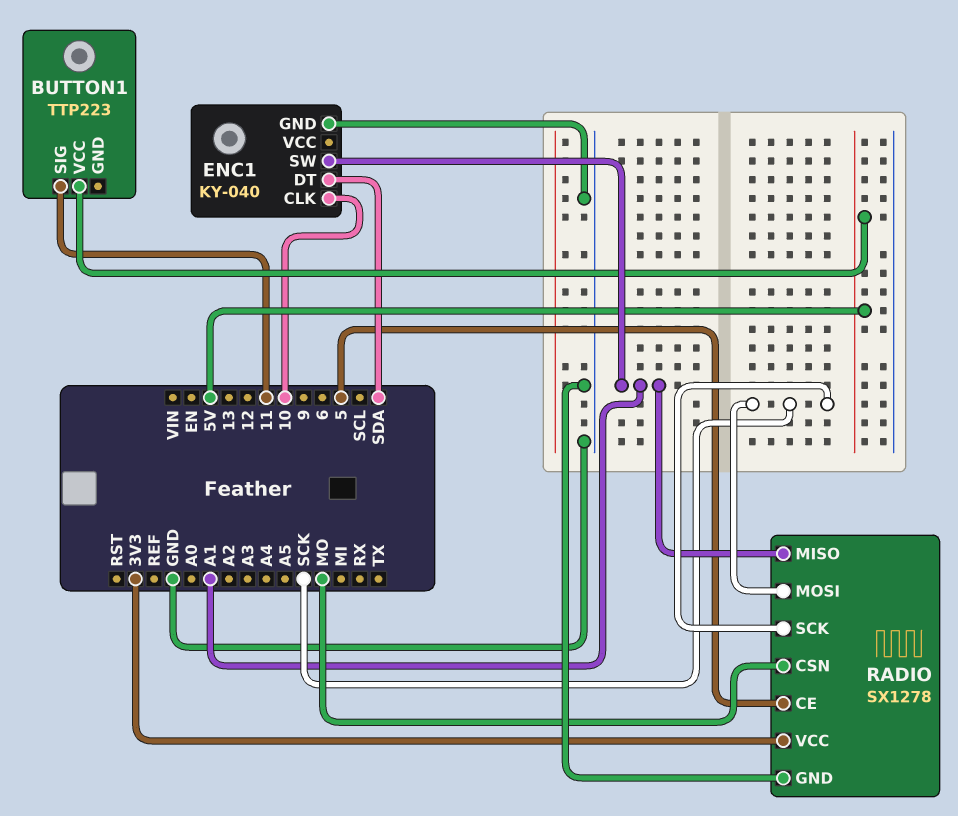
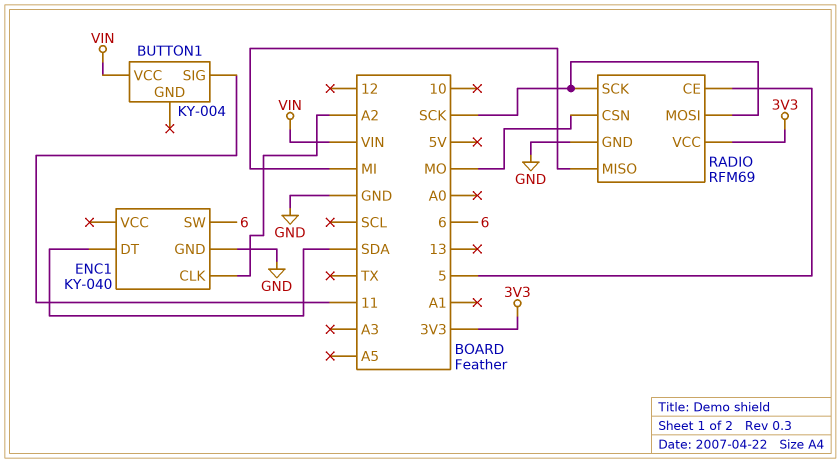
BUTTON1: TTP223 -> KY-004
BUTTON1 pin VCC: 5V -> VIN
ENC1 pin CLK: 10 -> A2
ENC1 pin SW: A1 -> 6
RADIO: SX1278 -> RFM69
RADIO pin MISO: A1 -> MI

